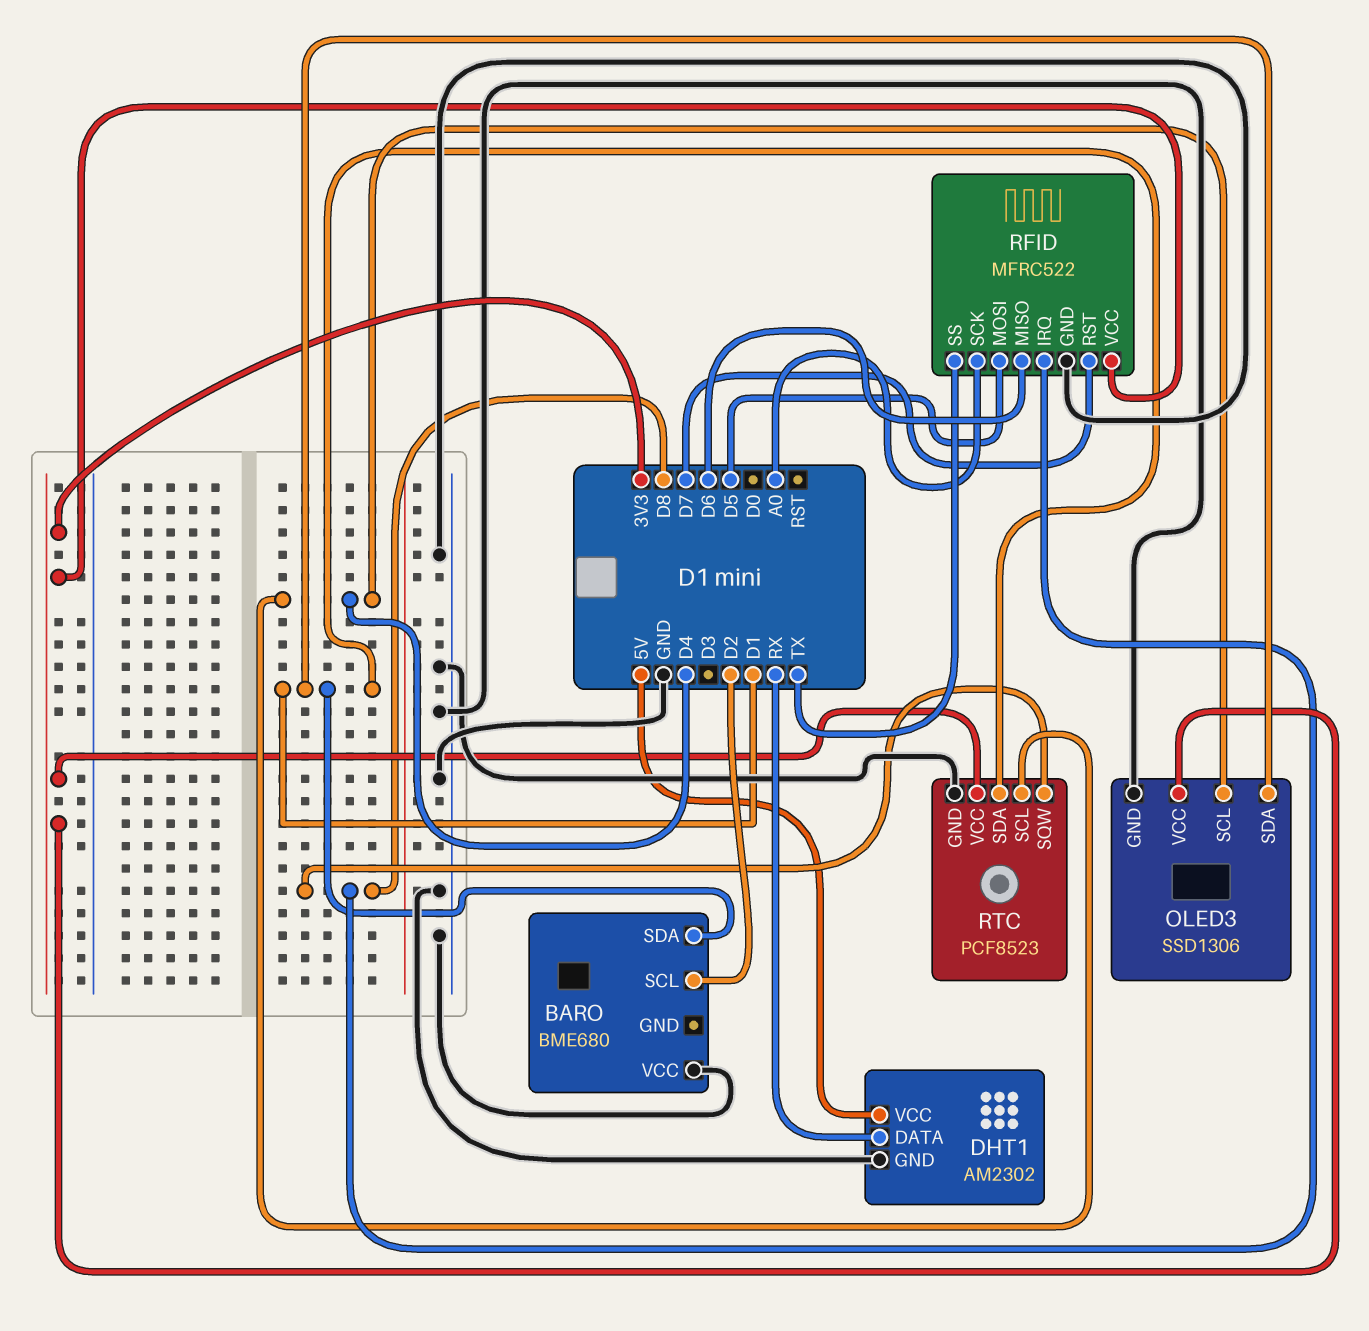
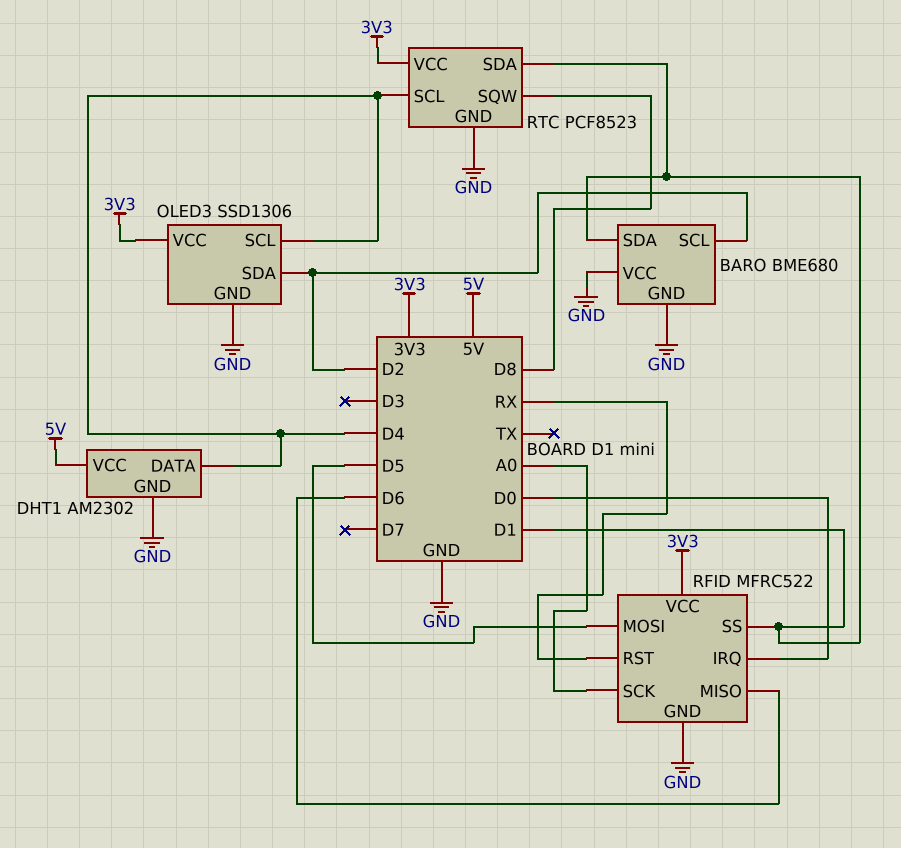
BARO pin GND: none -> GND
DHT1 pin DATA: RX -> D4
OLED3 pin SDA: D1 -> D2
RFID pin IRQ: D8 -> D0
RFID pin RST: D7 -> RX
RFID pin SS: TX -> D1

